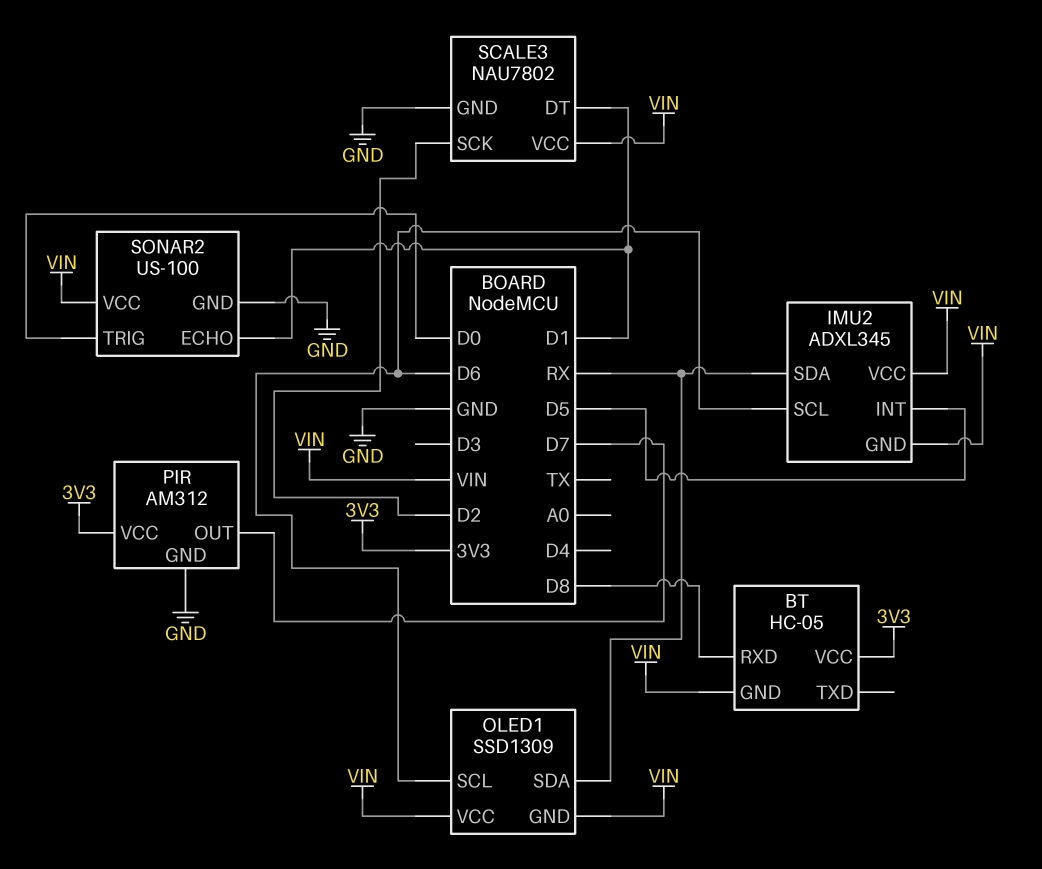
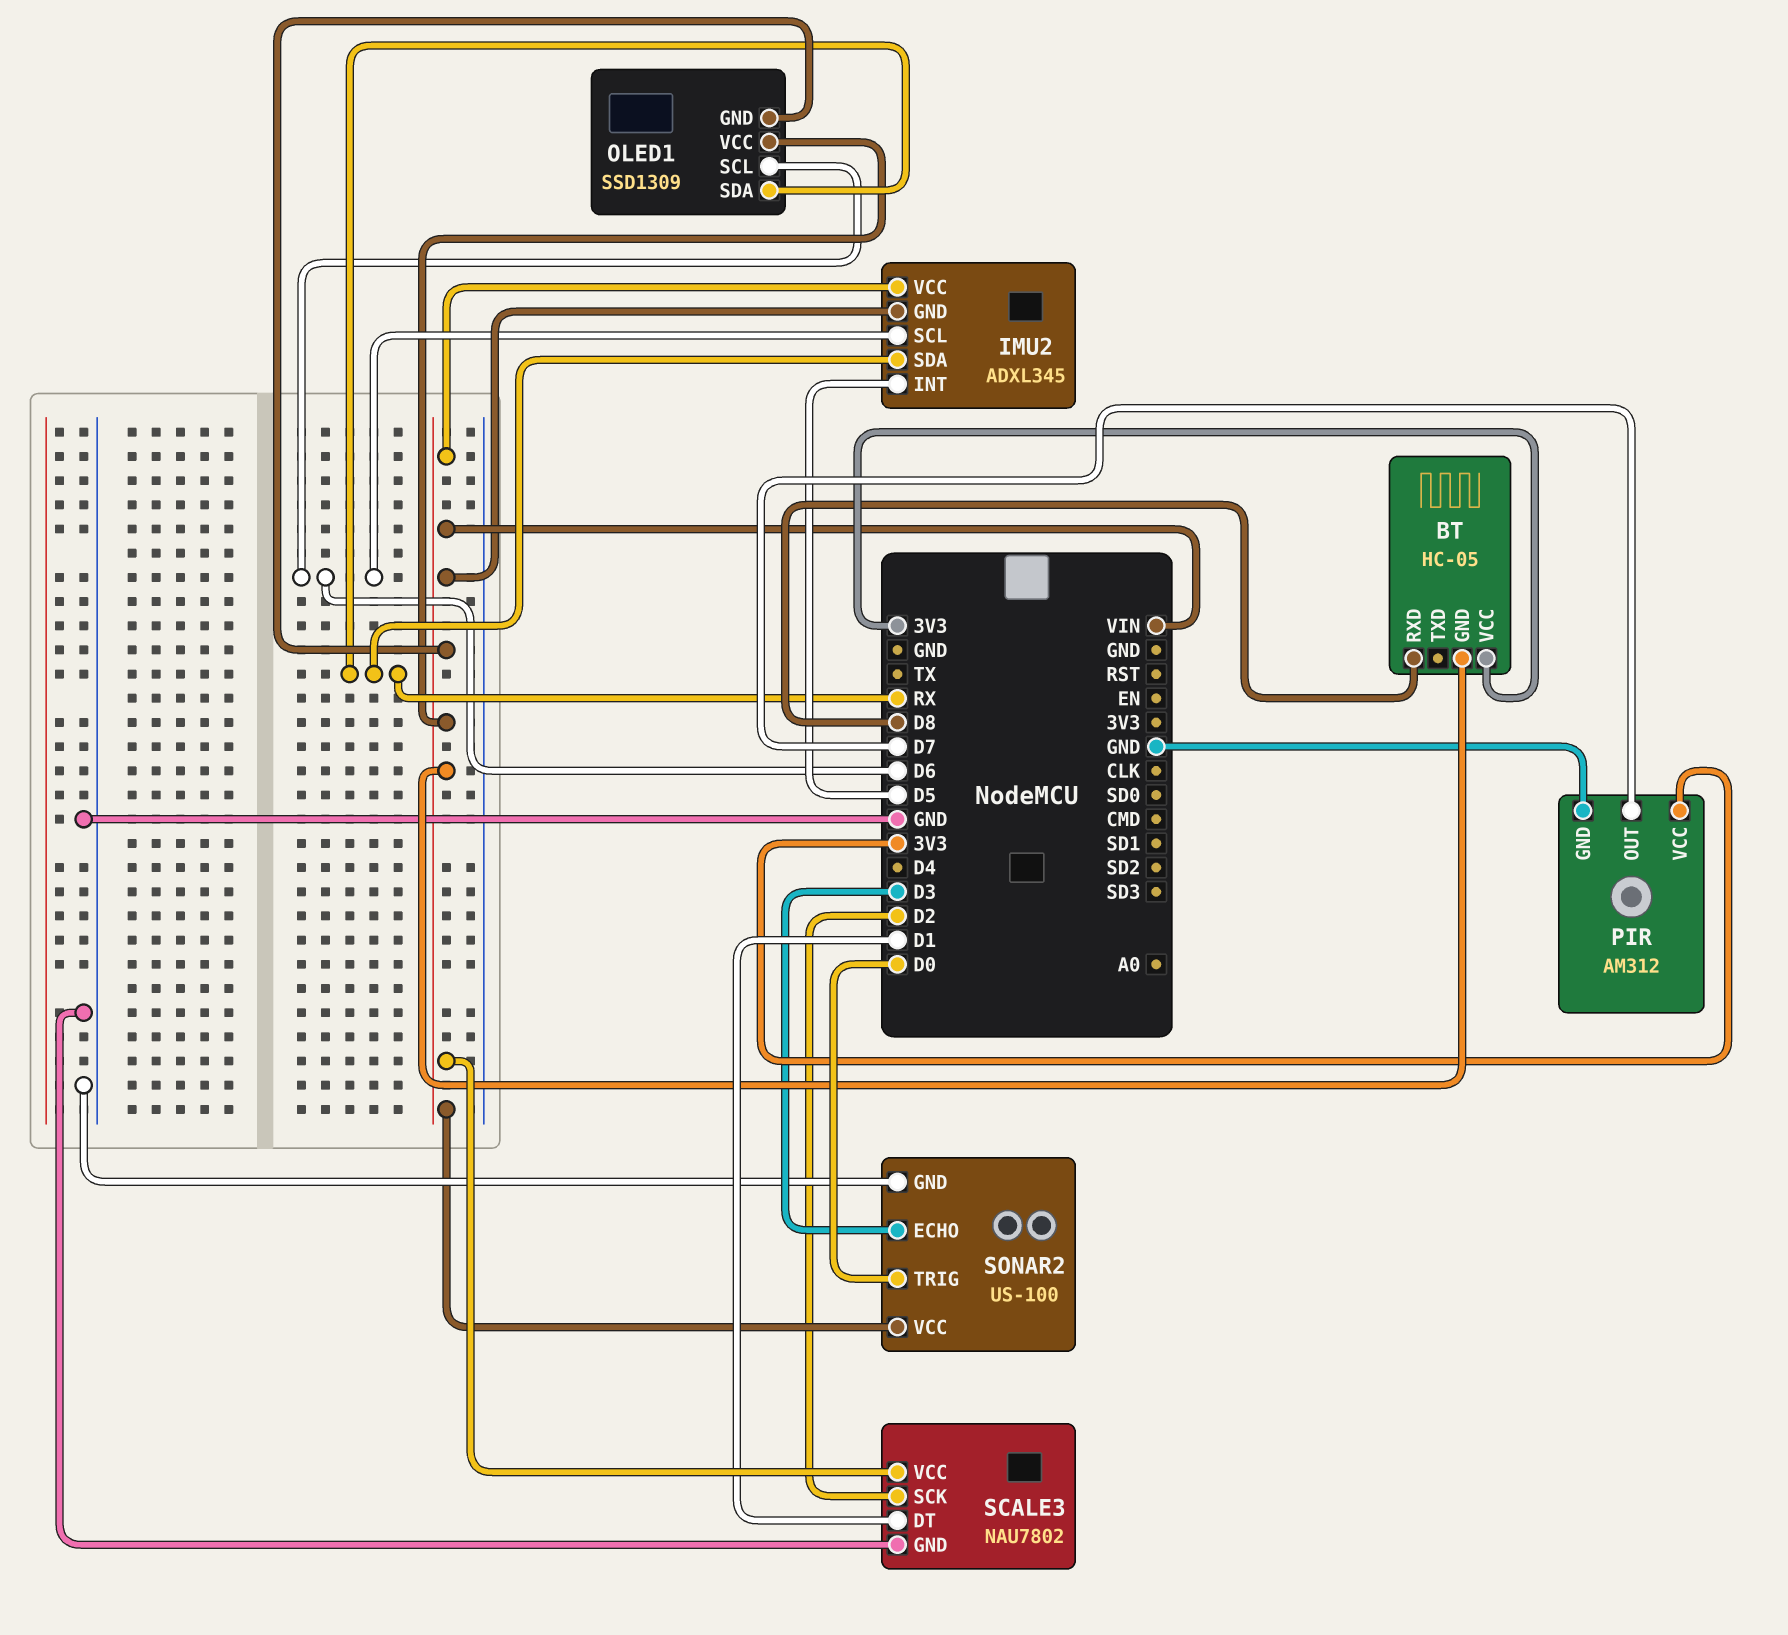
SONAR2 pin ECHO: D1 -> D3

